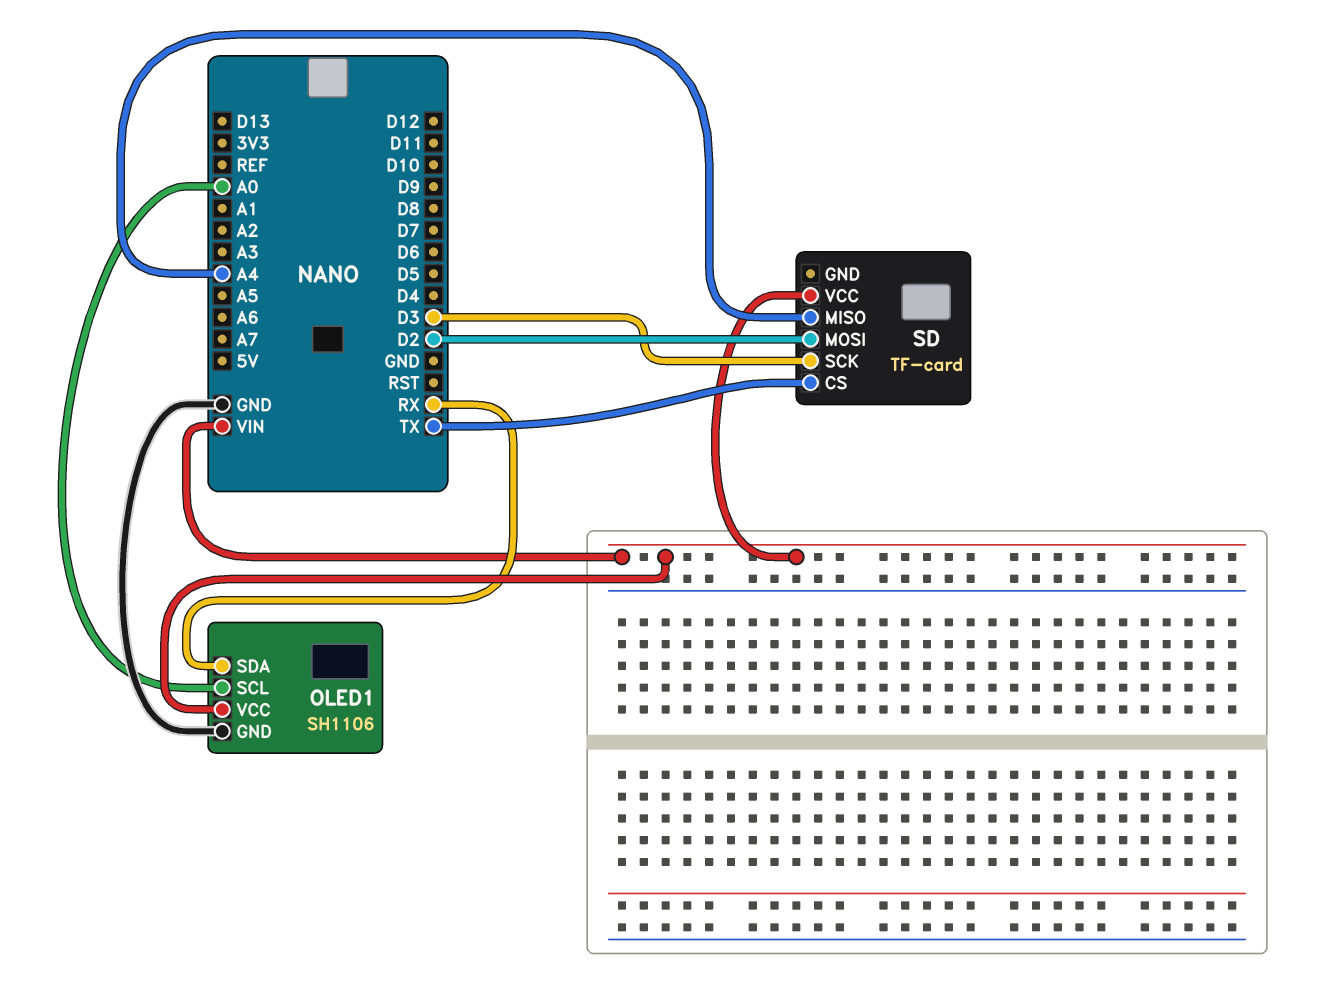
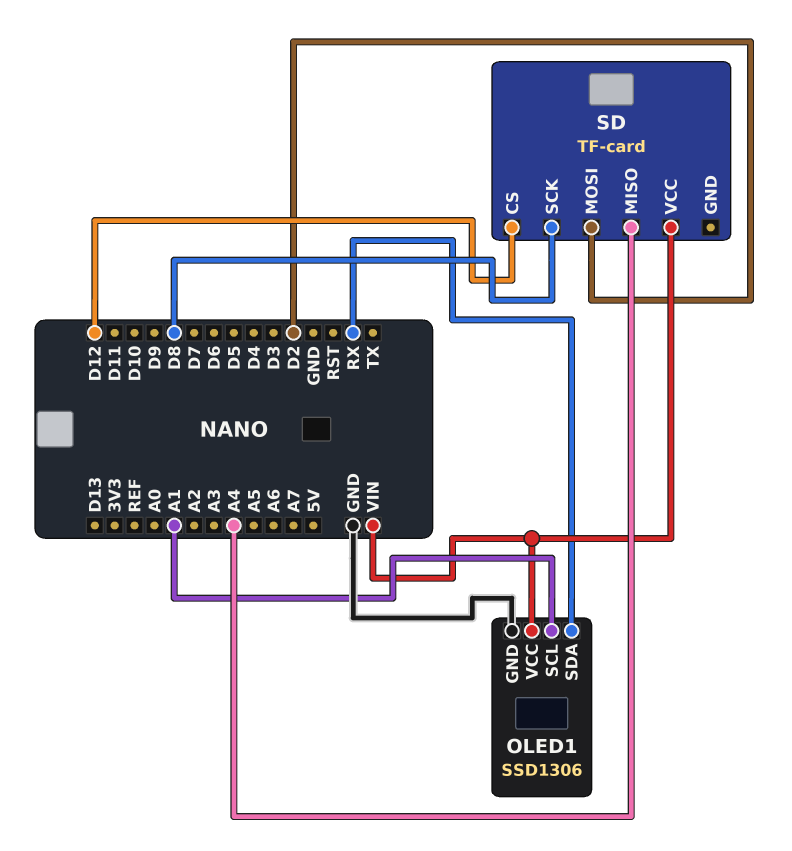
OLED1: SH1106 -> SSD1306
OLED1 pin SCL: A0 -> A1
SD pin CS: TX -> D12
SD pin SCK: D3 -> D8

